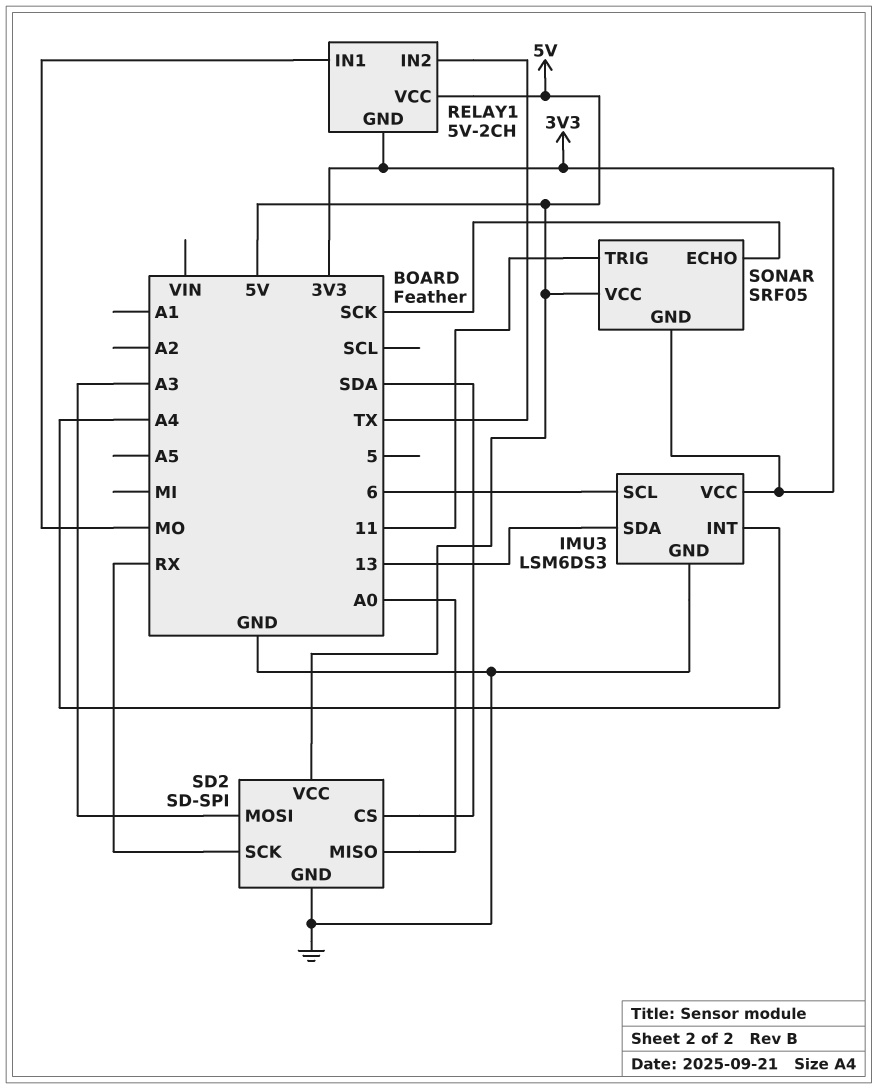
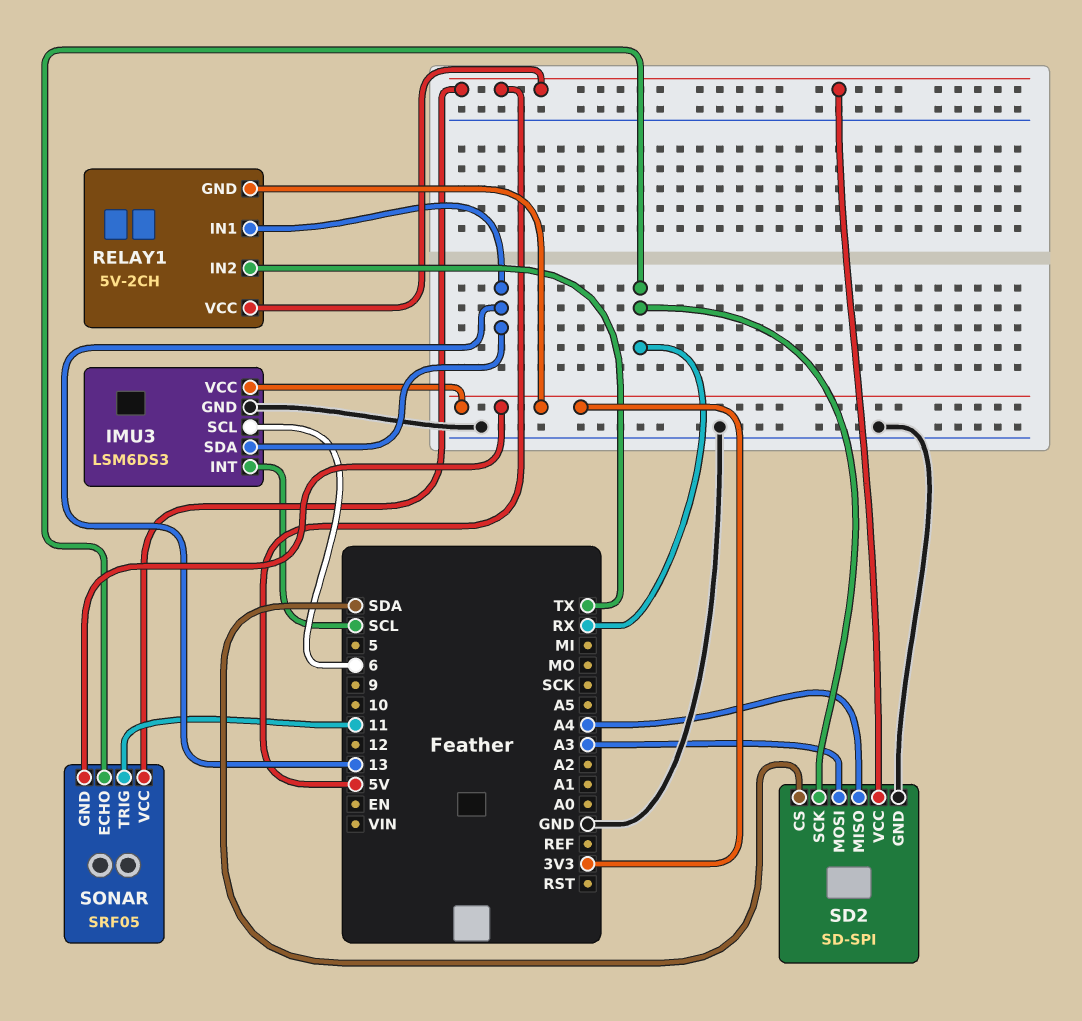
IMU3 pin INT: A4 -> SCL
RELAY1 pin IN1: MO -> 13
SD2 pin MISO: A0 -> A4
SONAR pin ECHO: SCK -> RX

